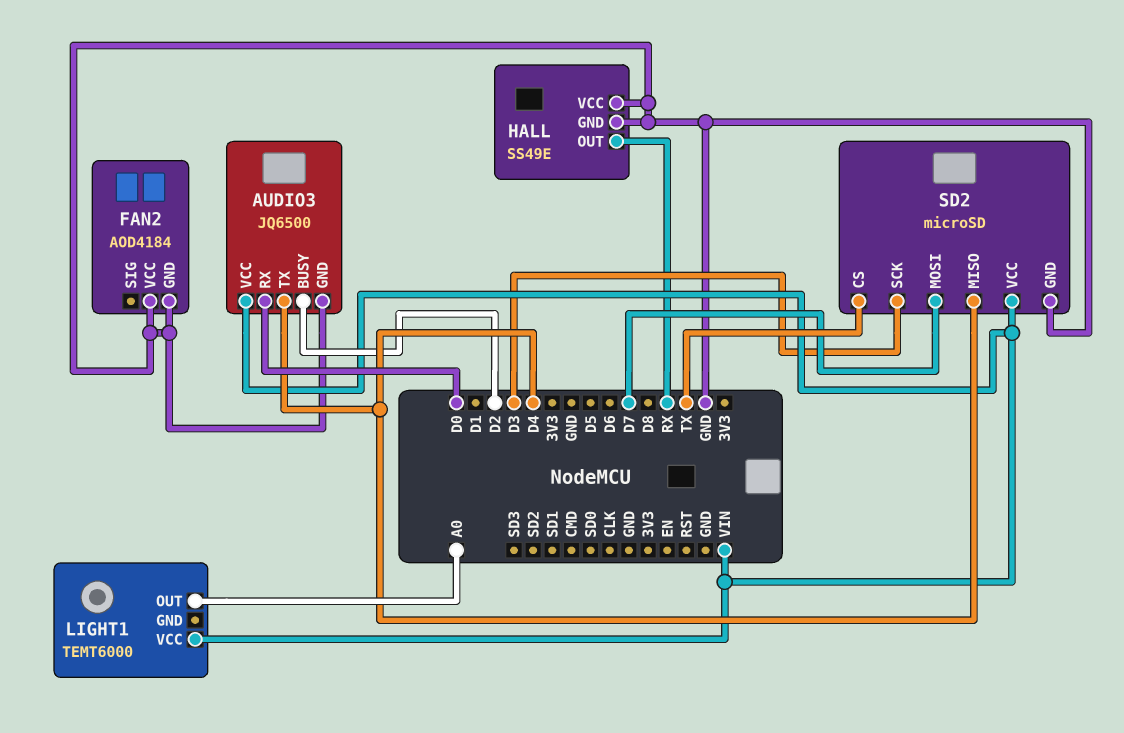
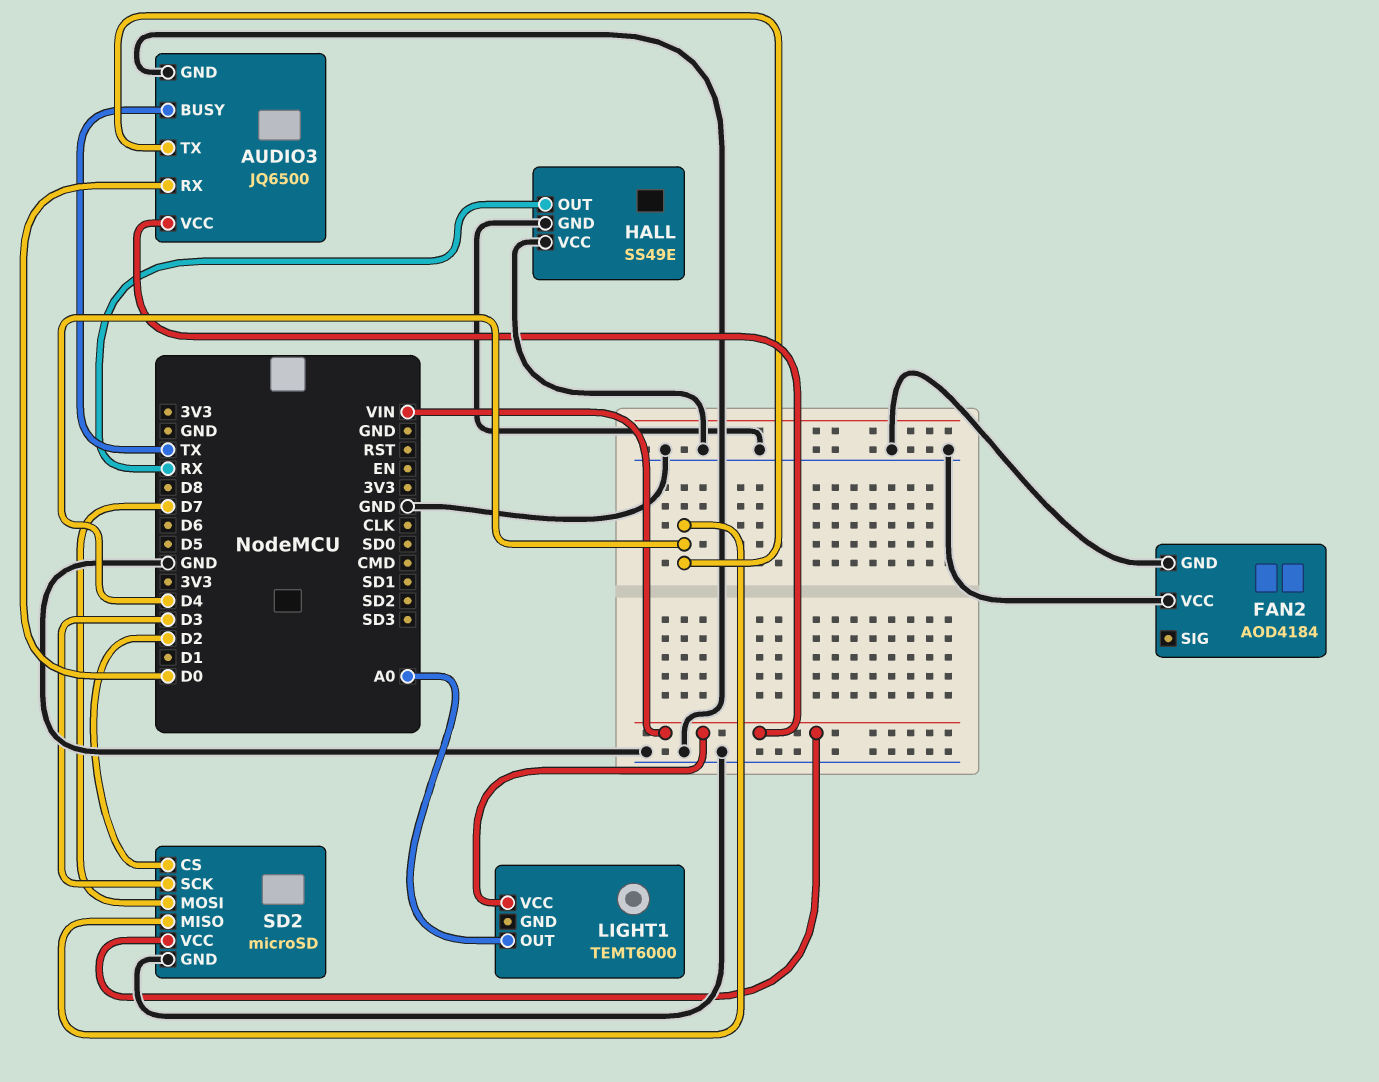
AUDIO3 pin BUSY: D2 -> TX
SD2 pin CS: TX -> D2

